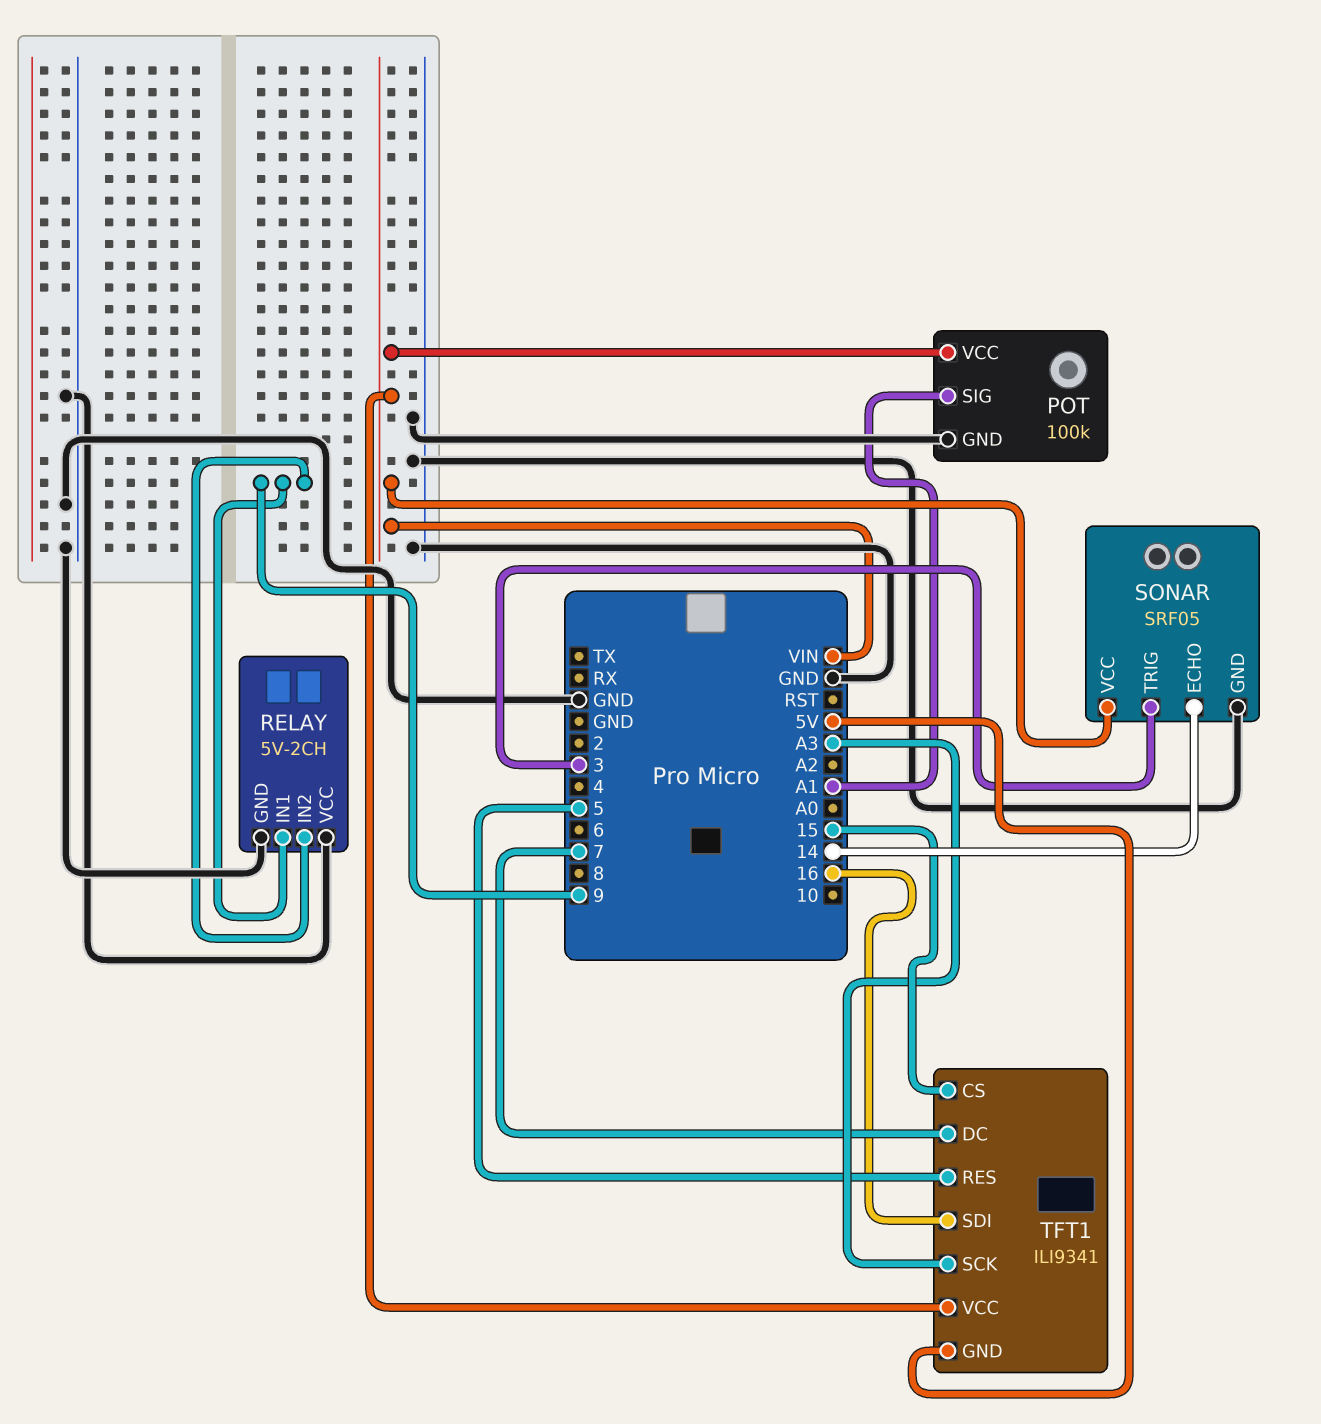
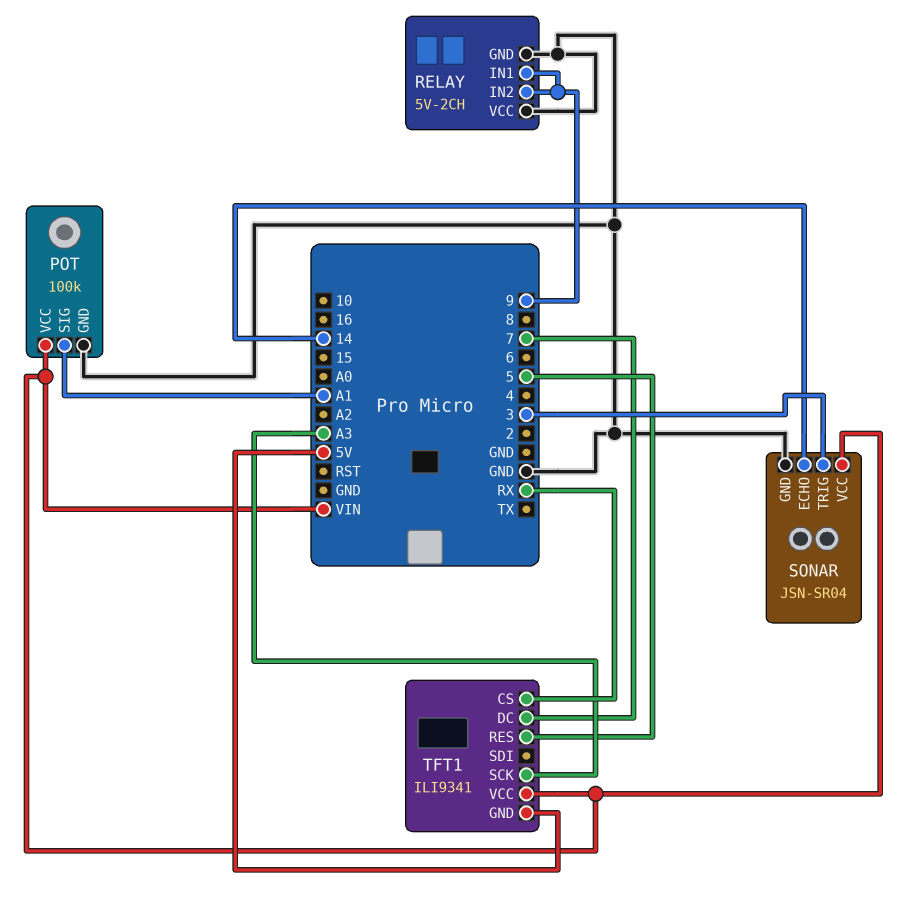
SONAR: SRF05 -> JSN-SR04
TFT1 pin CS: 15 -> RX
TFT1 pin SDI: 16 -> none

